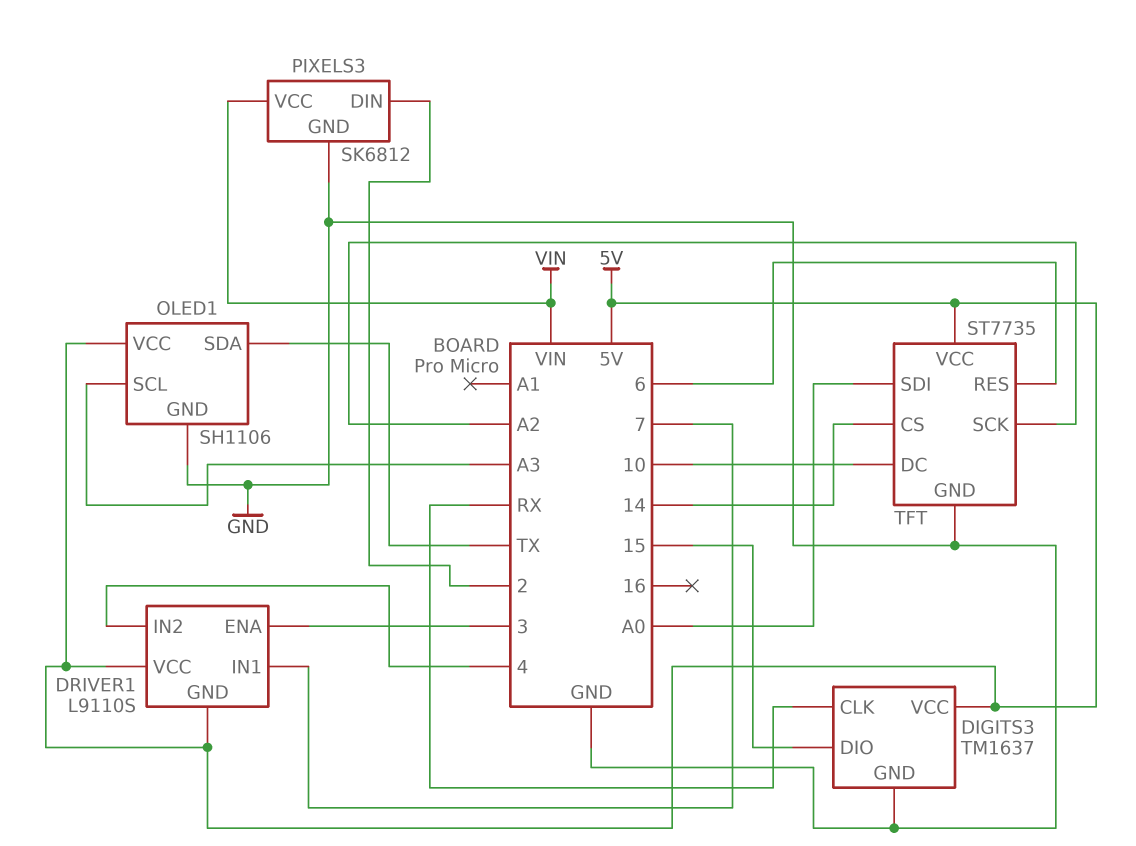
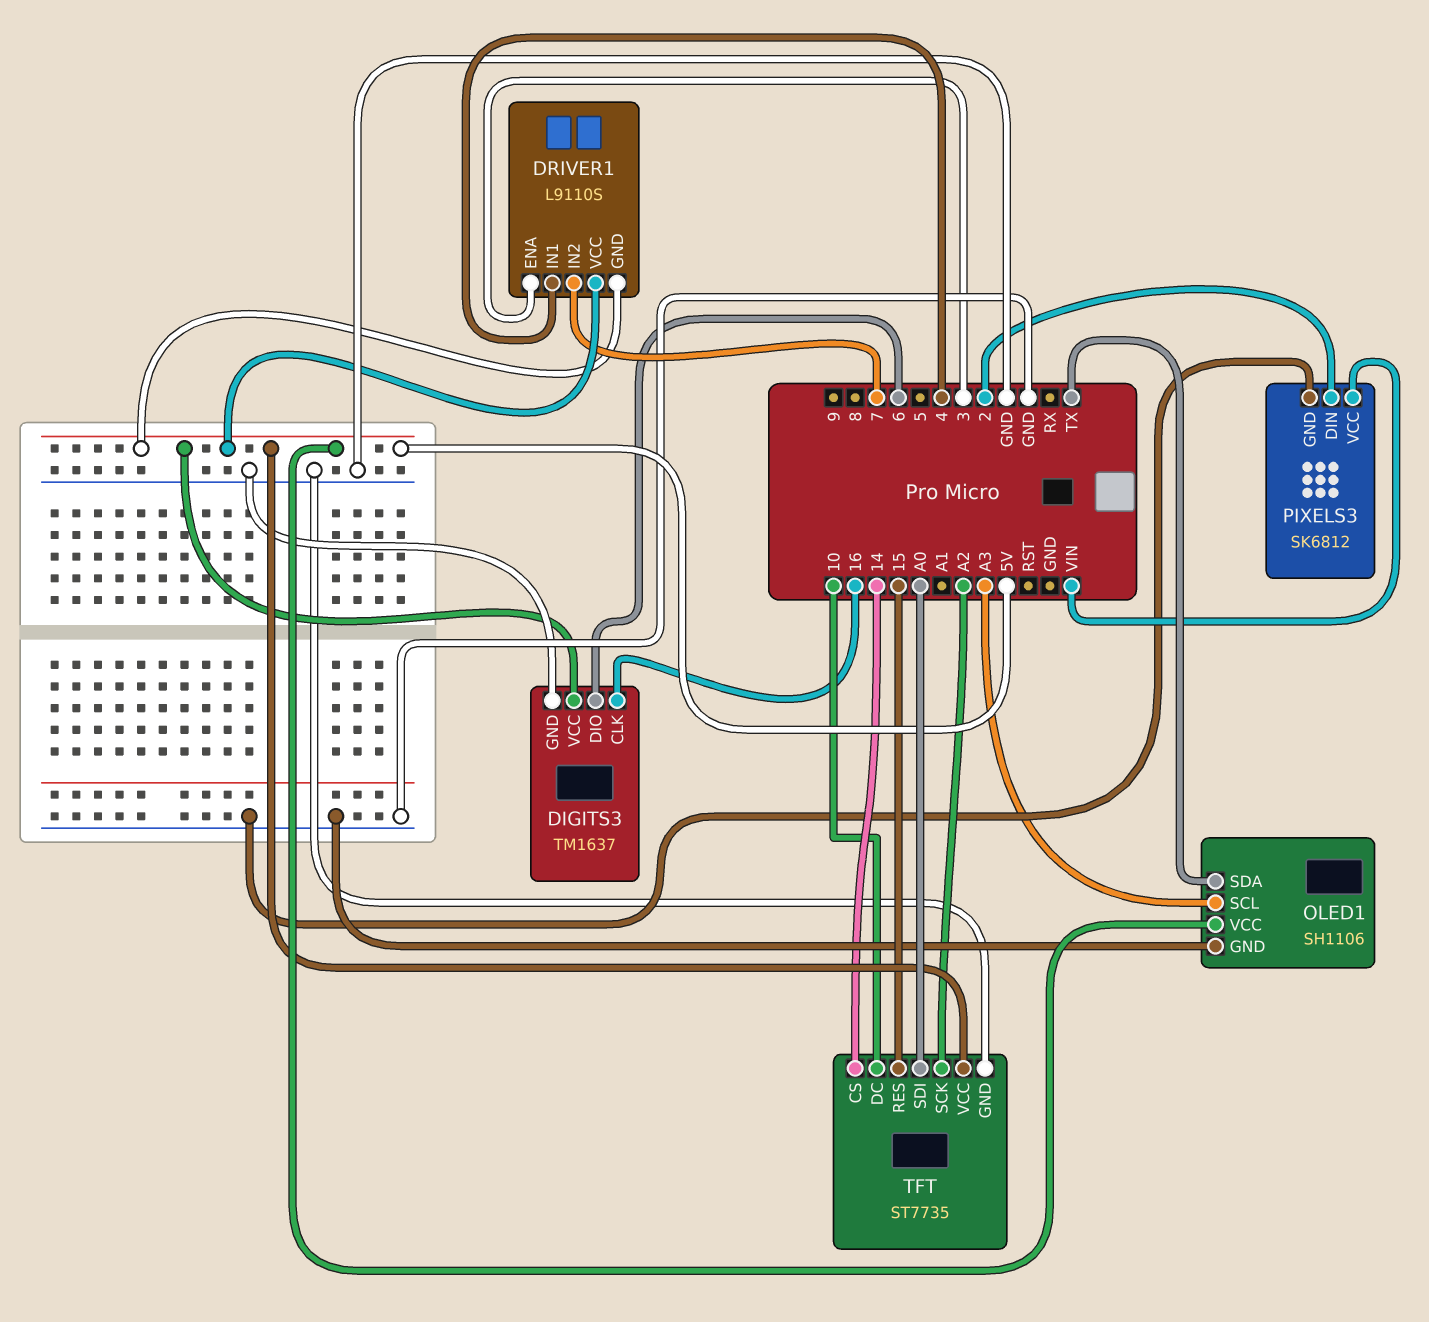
DIGITS3 pin CLK: RX -> 16
DIGITS3 pin DIO: 15 -> 6
DRIVER1 pin IN1: 7 -> 4
DRIVER1 pin IN2: 4 -> 7
TFT pin RES: 6 -> 15

